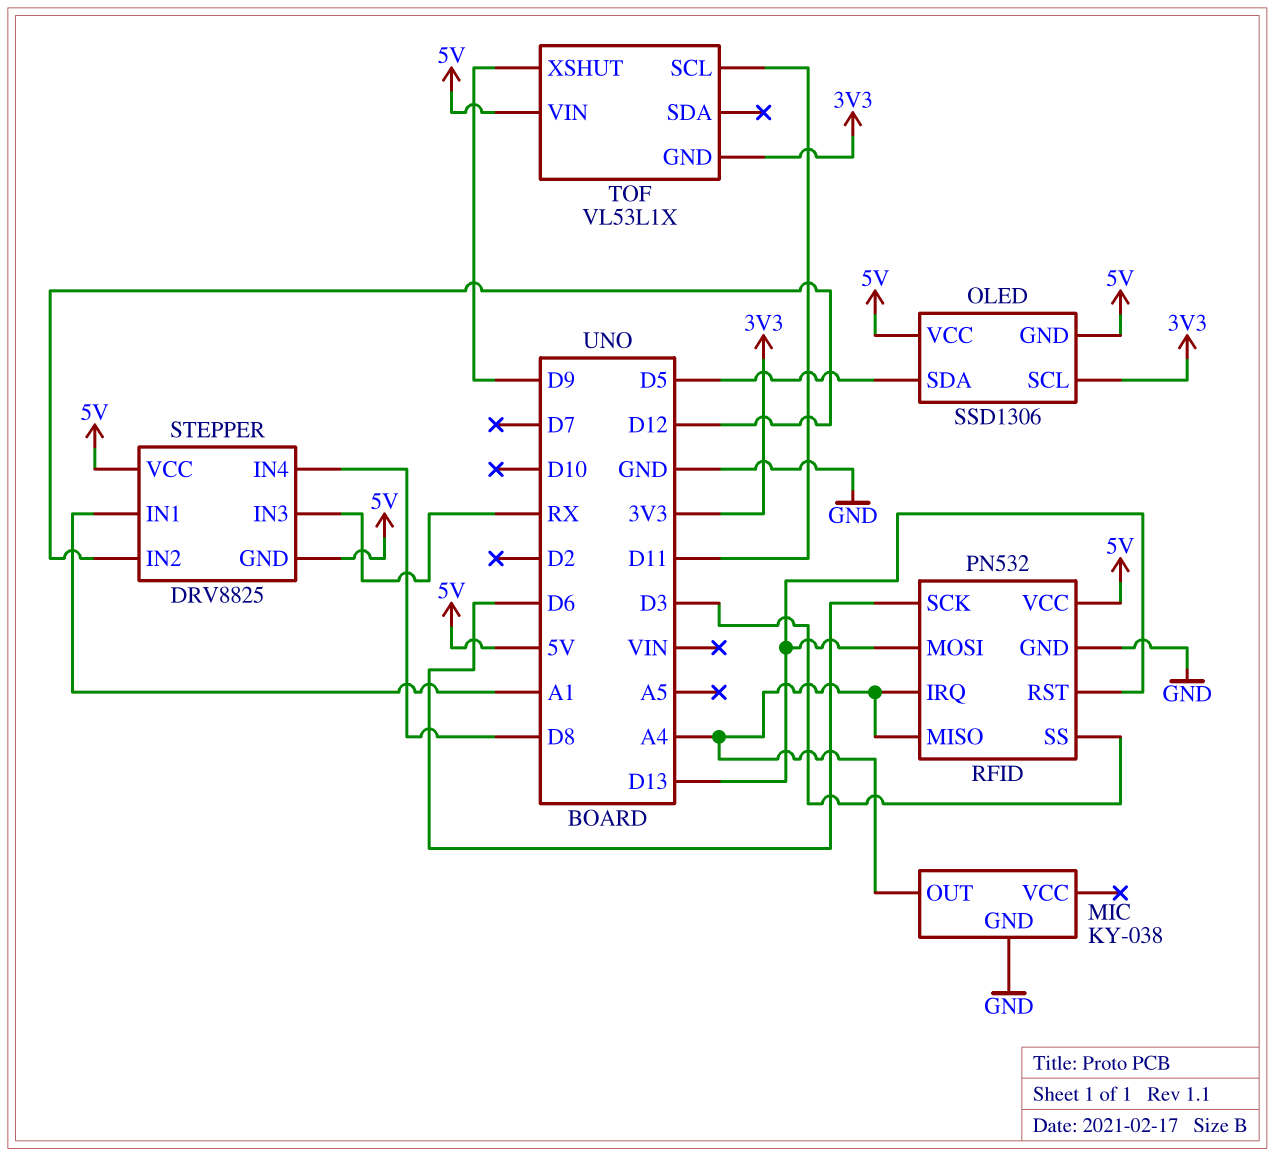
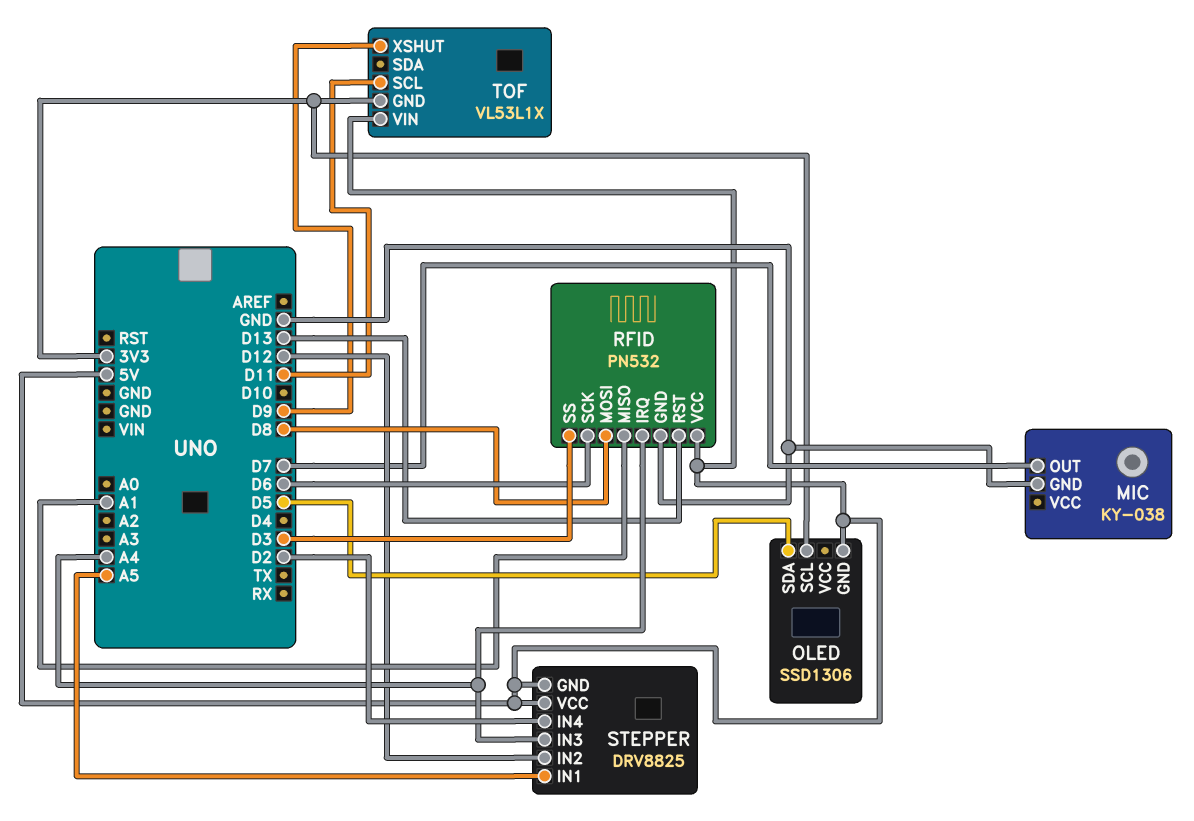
MIC pin OUT: A4 -> D7
OLED pin VCC: 5V -> none
RFID pin MISO: A4 -> A1
RFID pin MOSI: D13 -> D8
STEPPER pin IN1: A1 -> A5
STEPPER pin IN3: RX -> A4
STEPPER pin IN4: D8 -> D2

